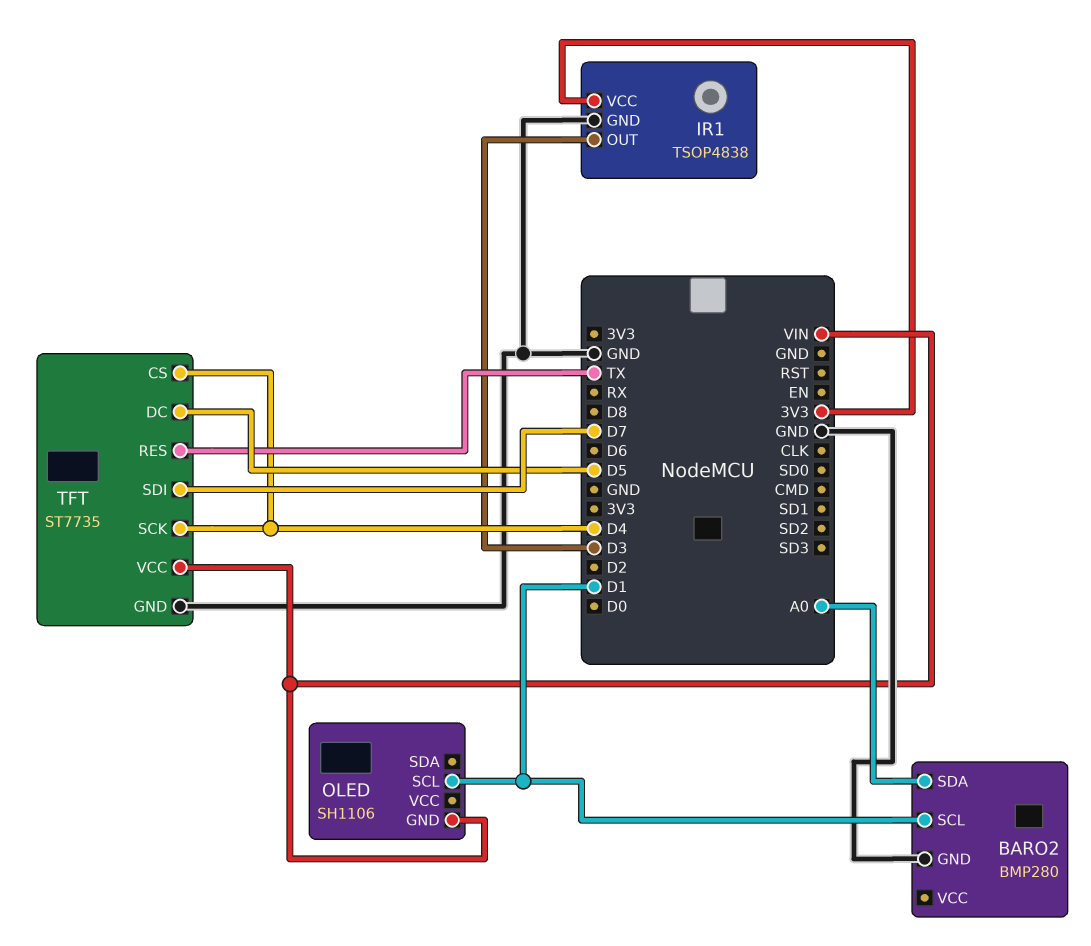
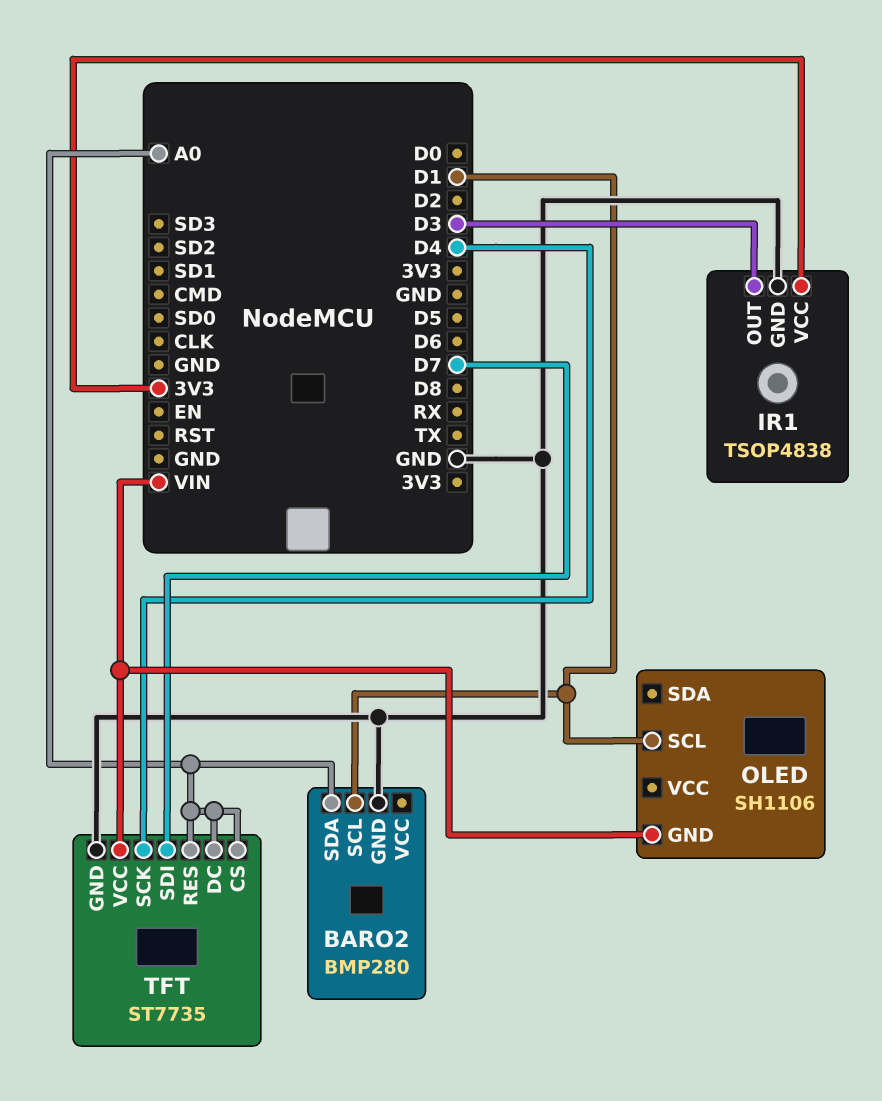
TFT pin CS: D4 -> A0
TFT pin DC: D5 -> A0
TFT pin RES: TX -> A0

